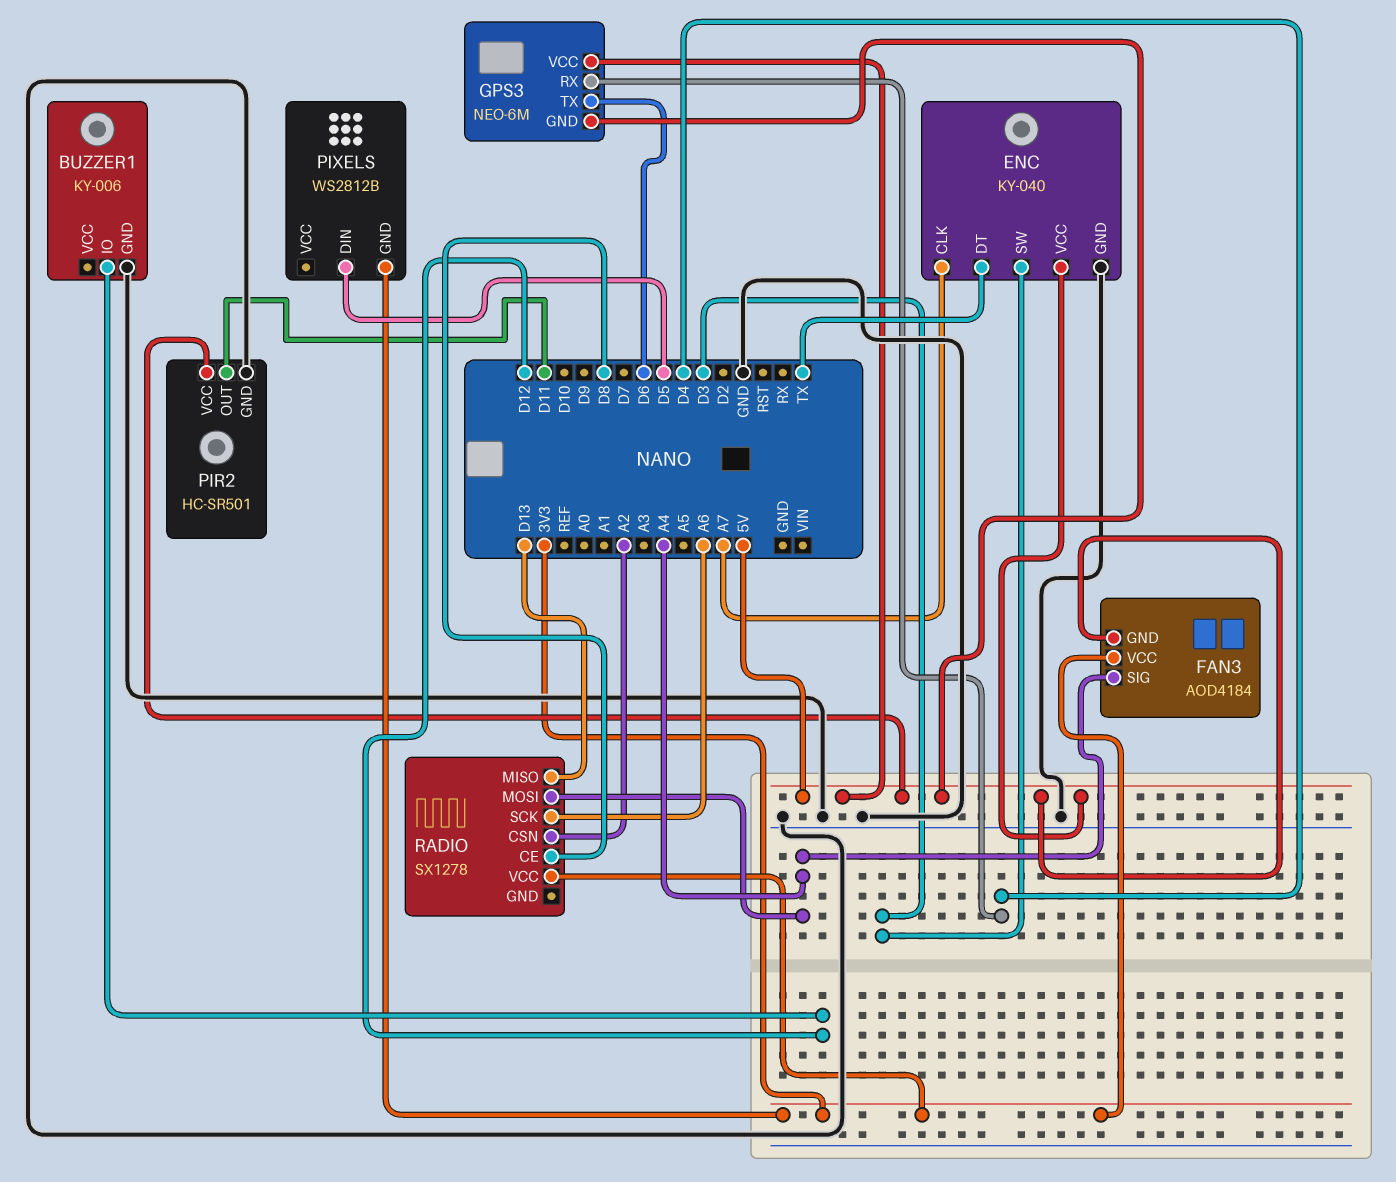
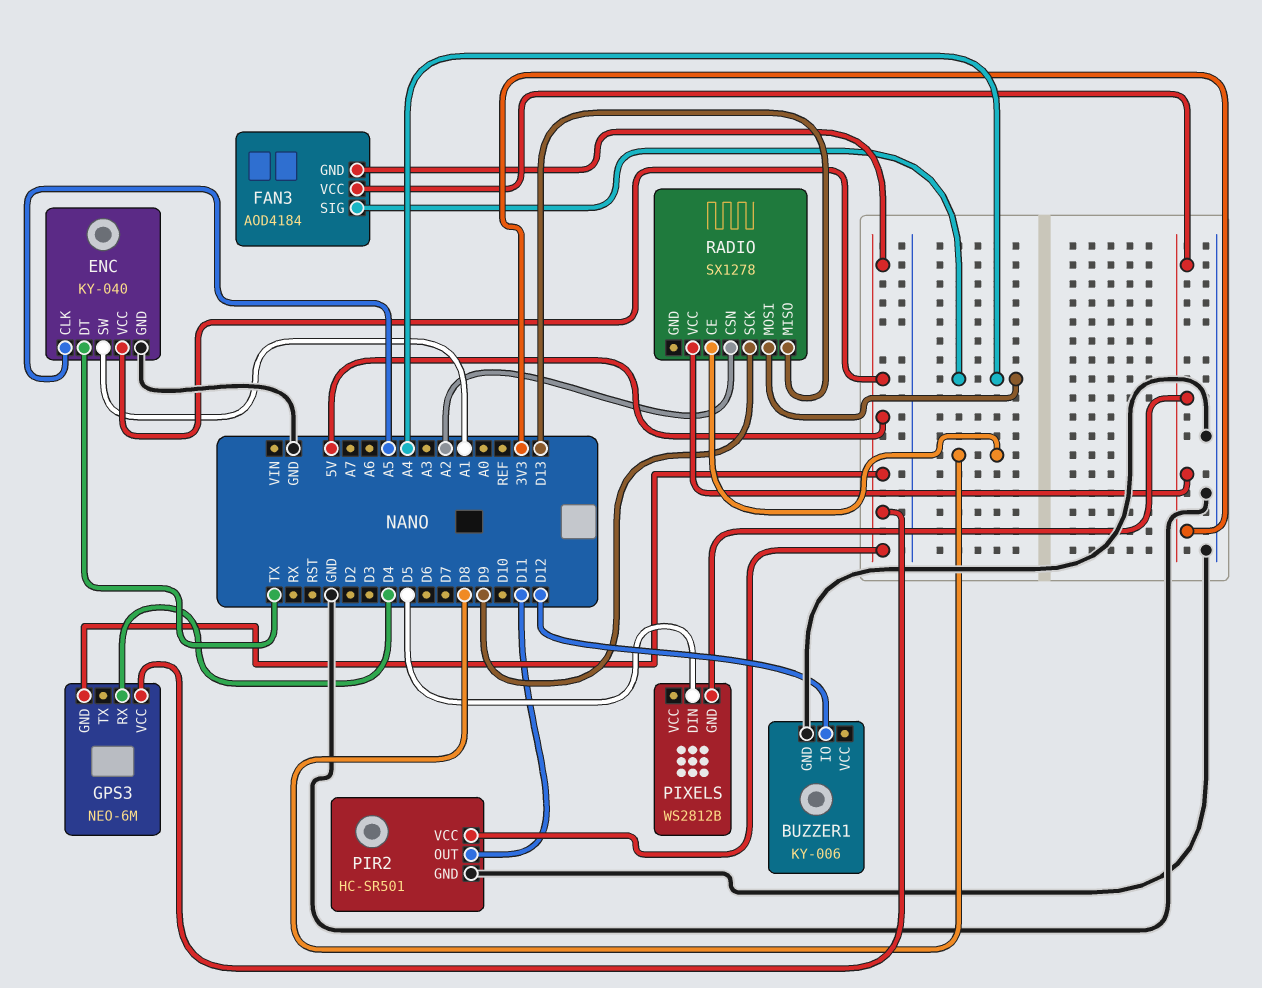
ENC pin CLK: A7 -> A5
ENC pin SW: D3 -> A1
GPS3 pin TX: D6 -> none
RADIO pin SCK: A6 -> D9

